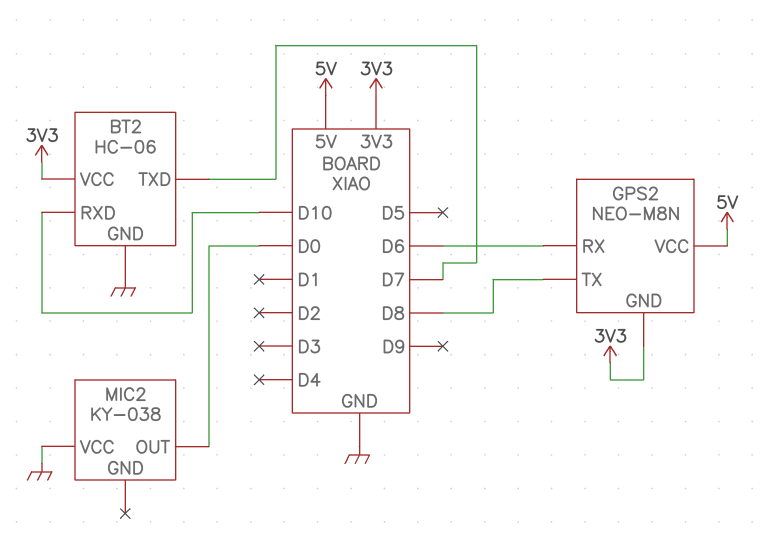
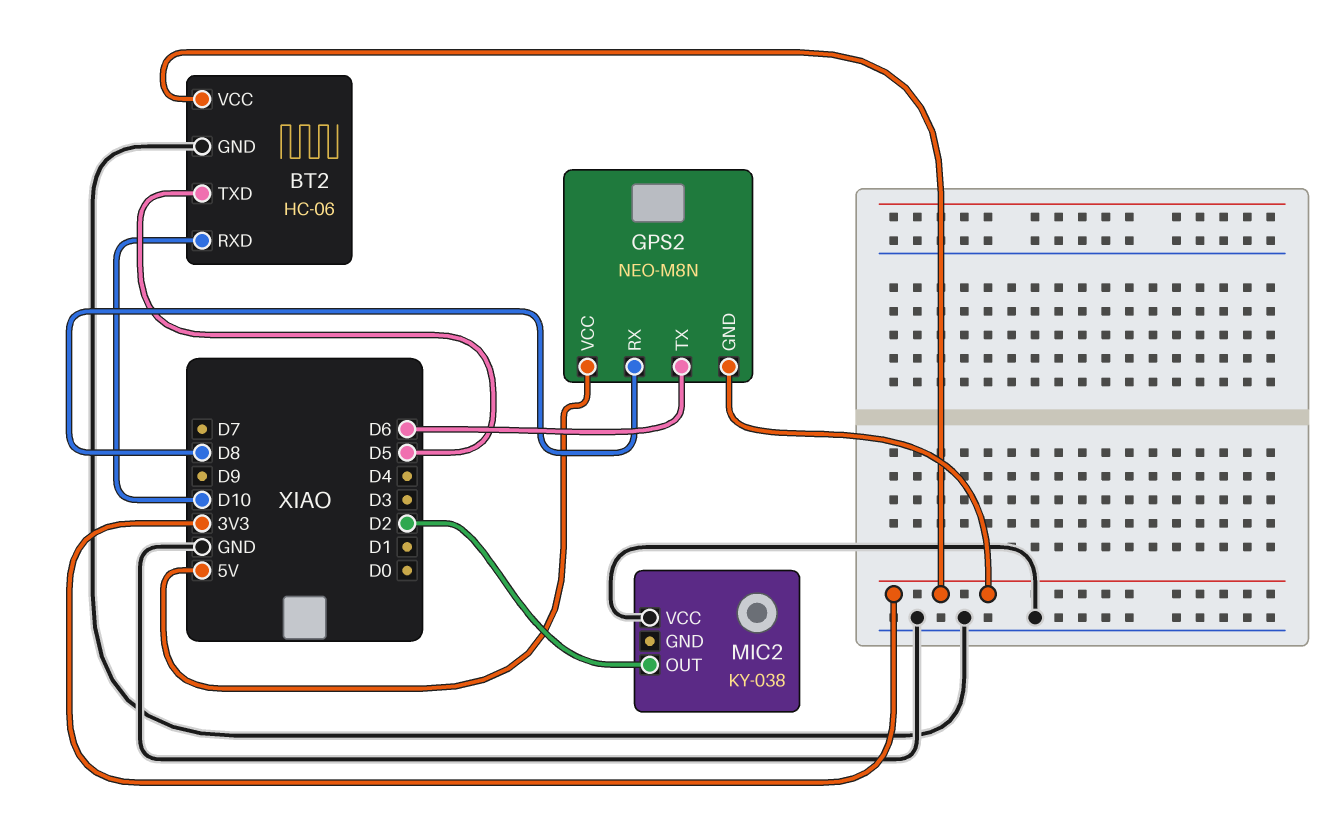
BT2 pin TXD: D7 -> D5
GPS2 pin RX: D6 -> D8
GPS2 pin TX: D8 -> D6
MIC2 pin OUT: D0 -> D2

